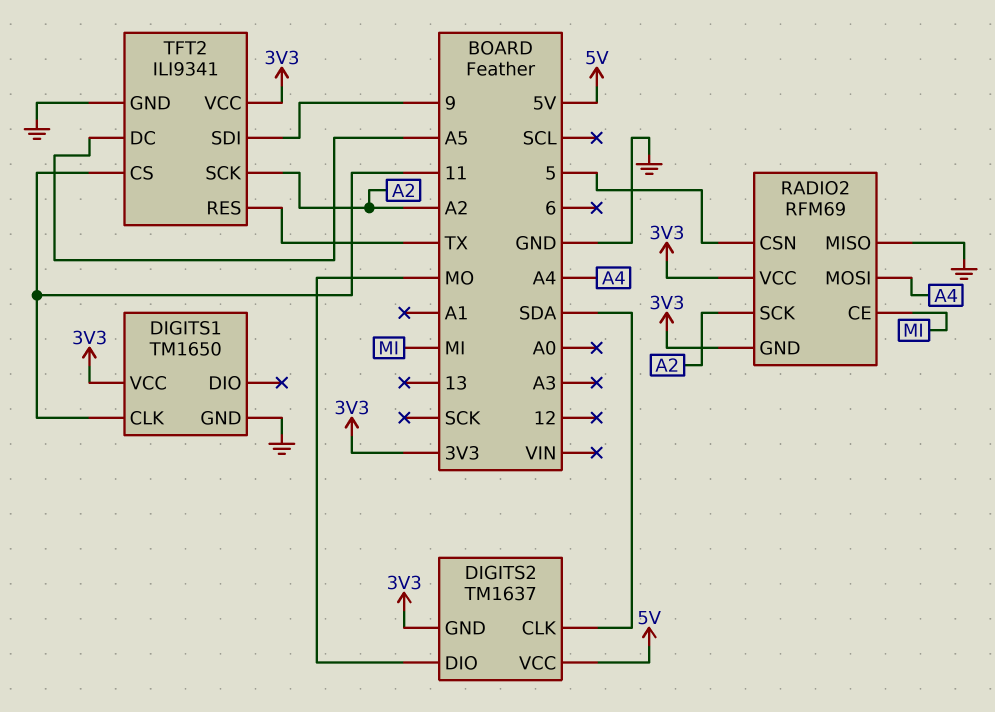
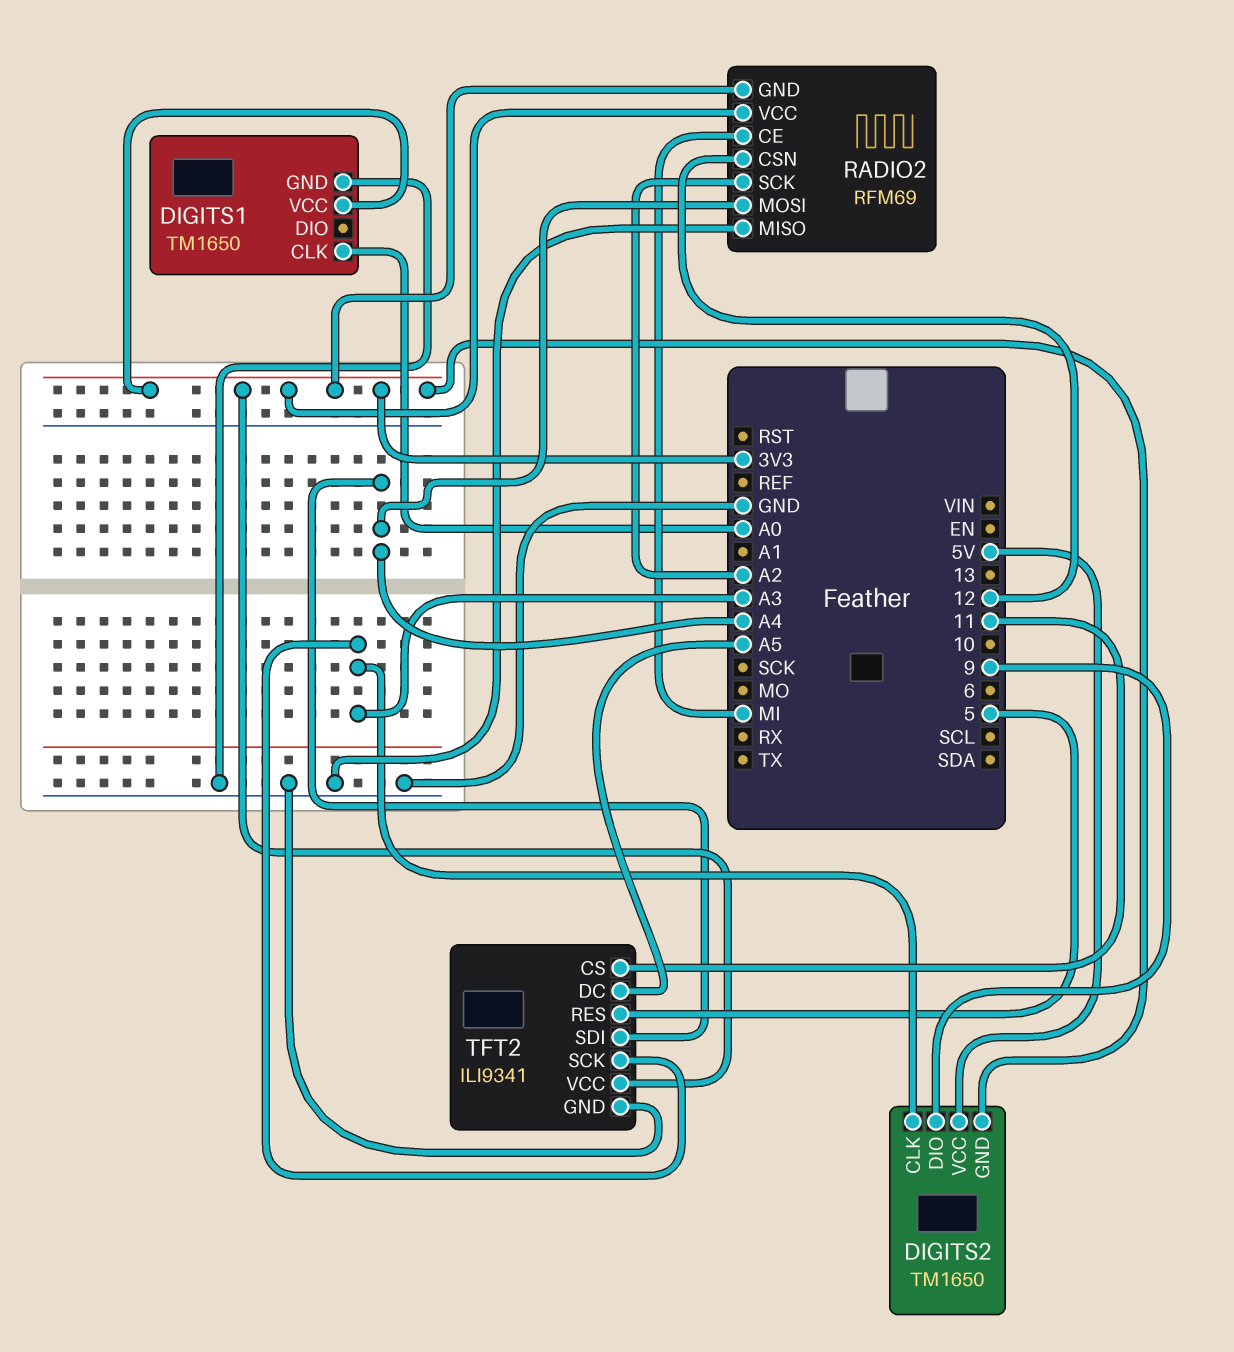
DIGITS1 pin CLK: 11 -> A0
DIGITS2: TM1637 -> TM1650
DIGITS2 pin CLK: SDA -> A3
DIGITS2 pin DIO: MO -> 9
RADIO2 pin CSN: 5 -> 12
TFT2 pin RES: TX -> 5
TFT2 pin SCK: A2 -> A3
TFT2 pin SDI: 9 -> A4

